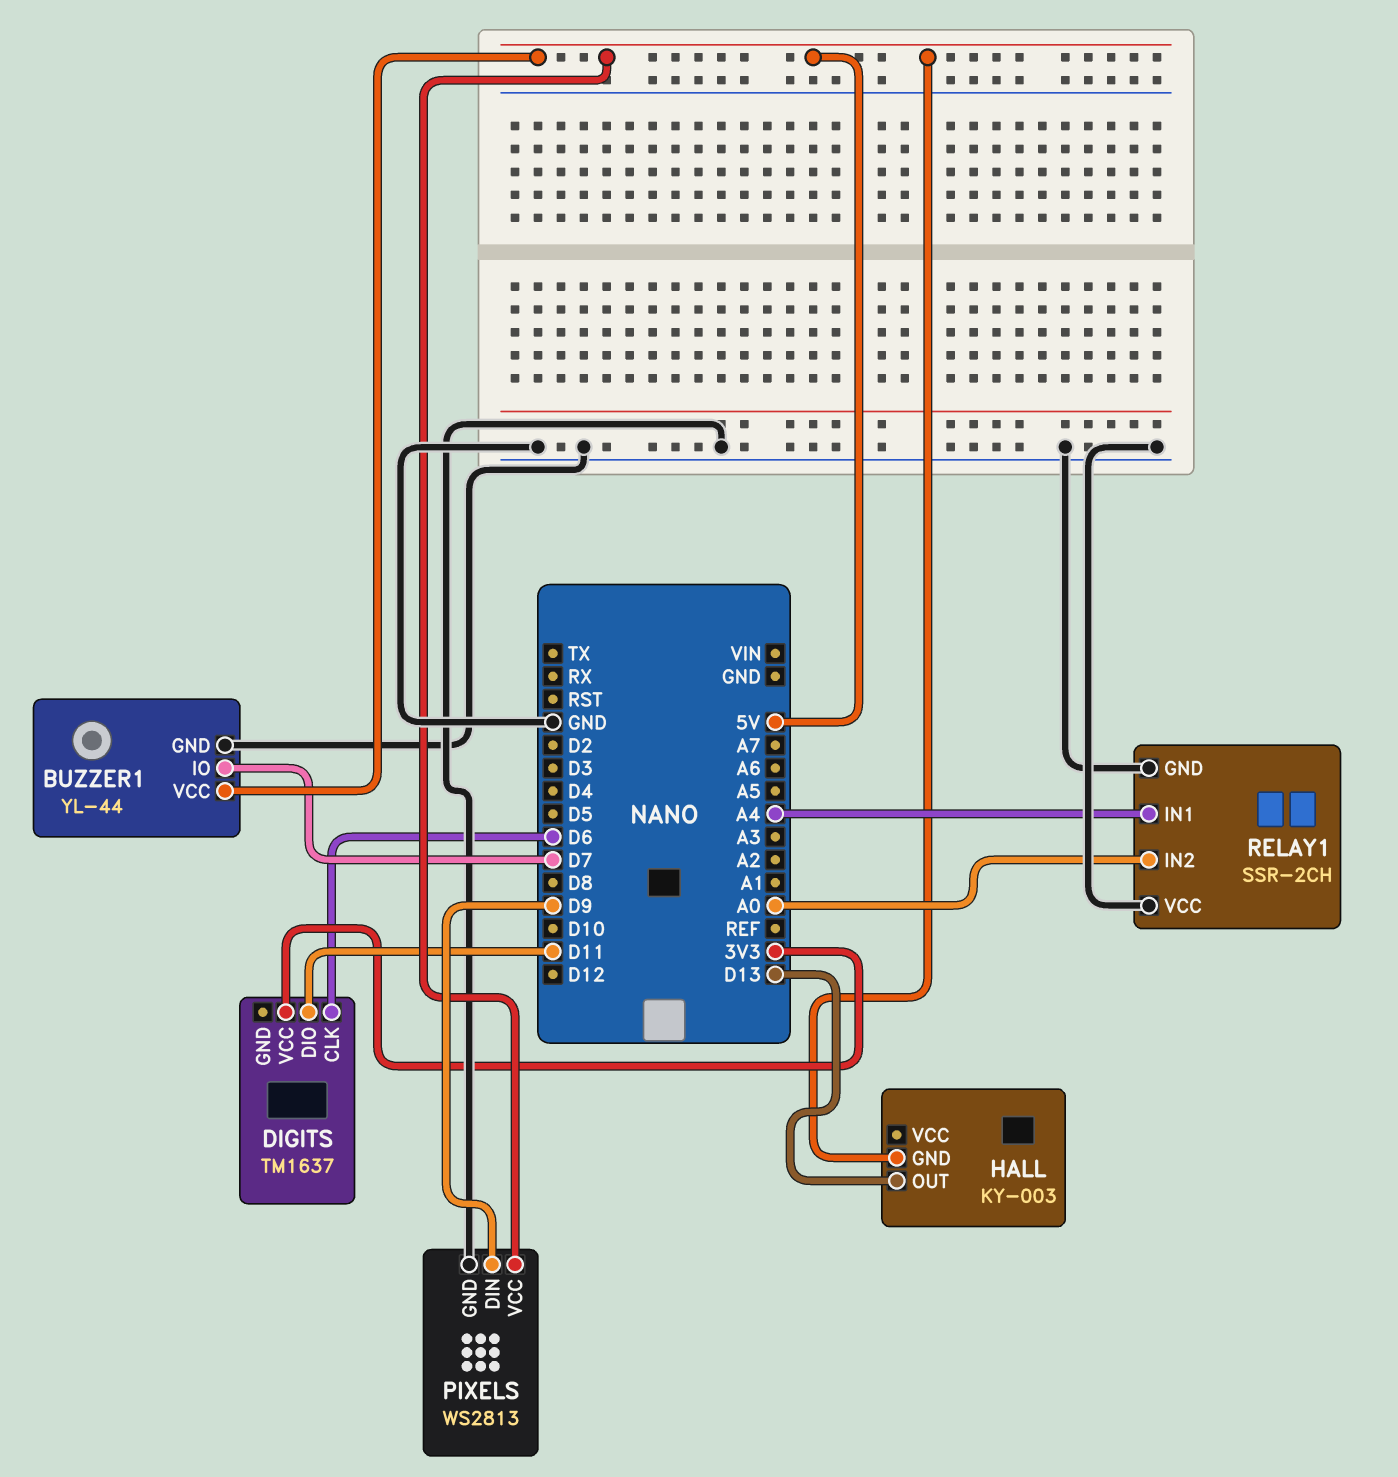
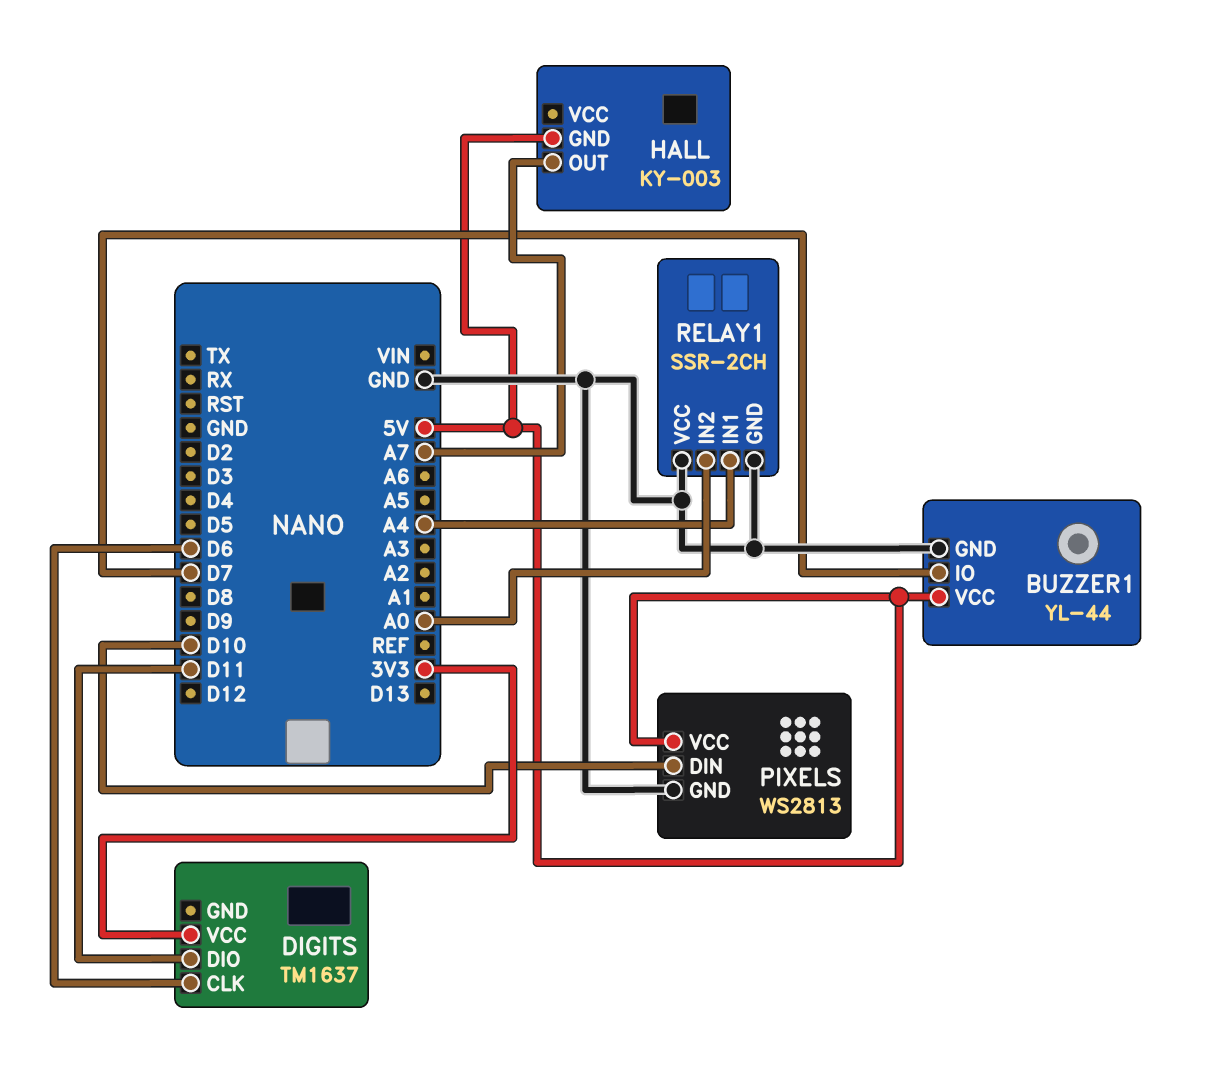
HALL pin OUT: D13 -> A7
PIXELS pin DIN: D9 -> D10

